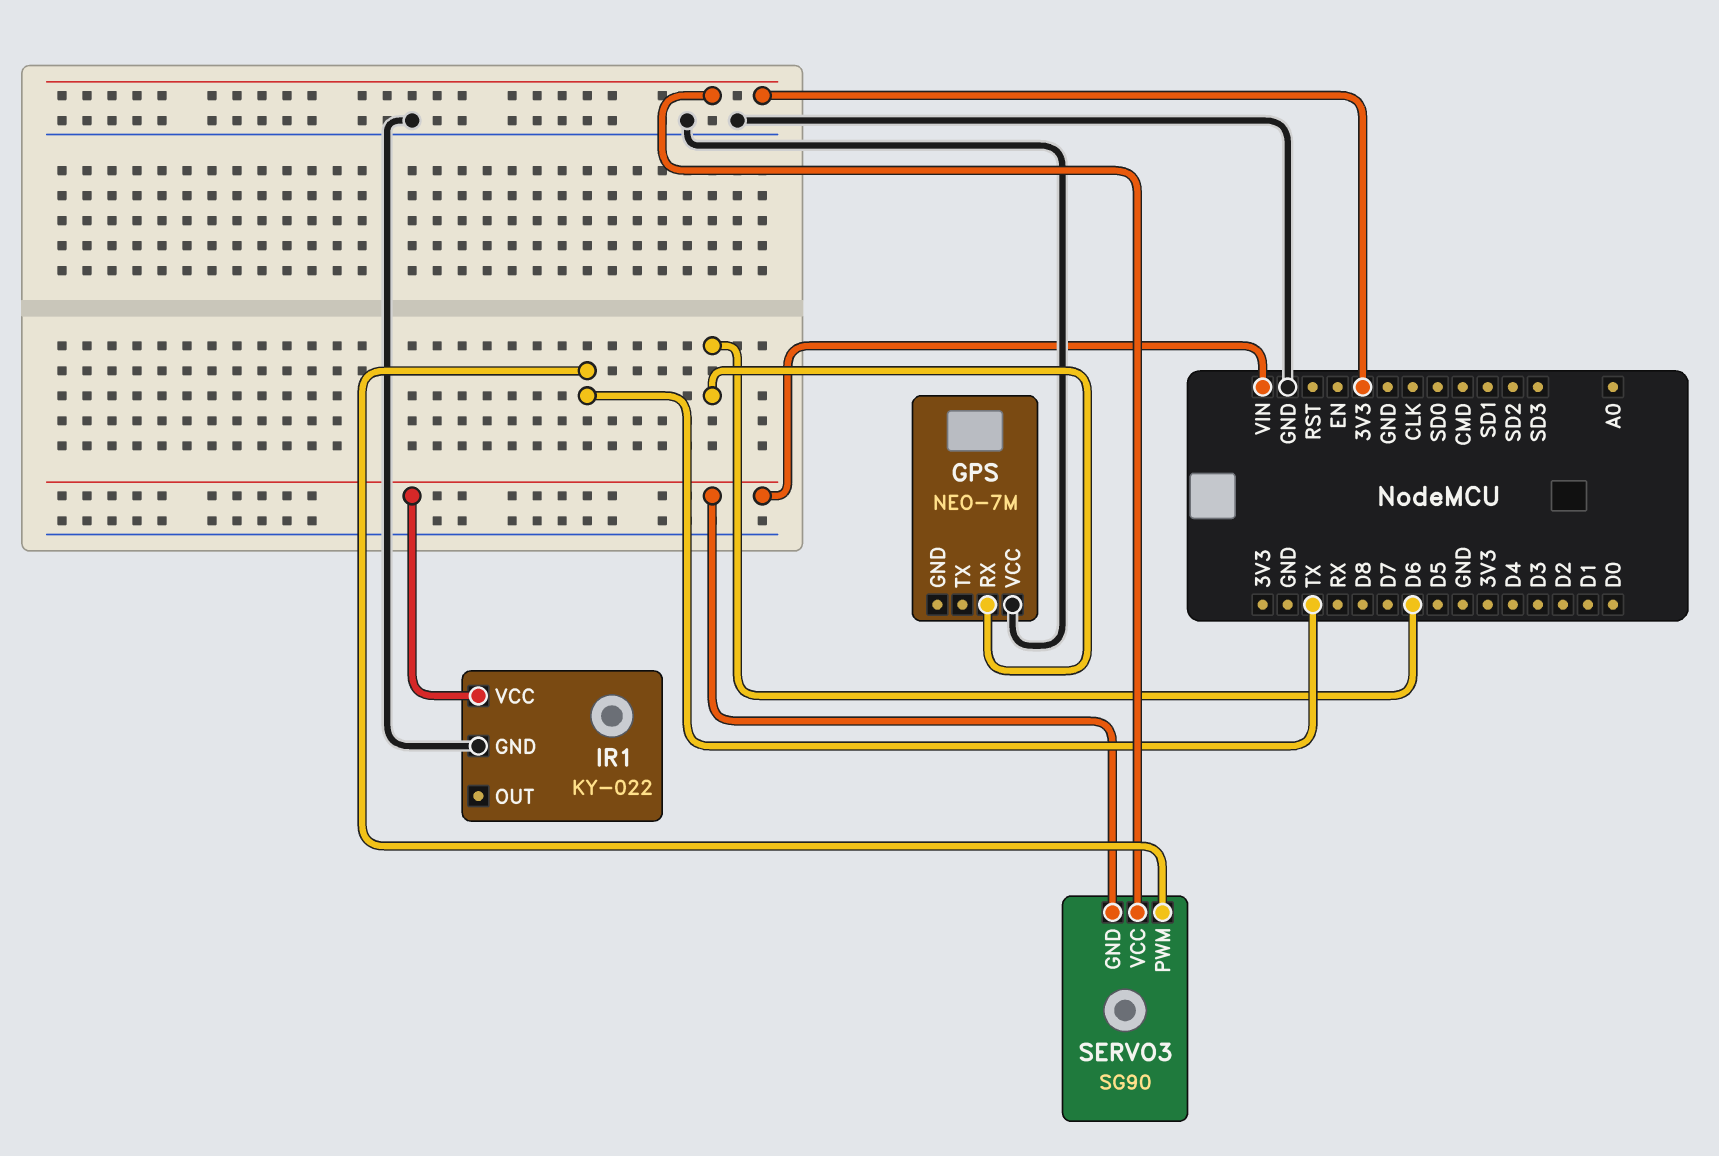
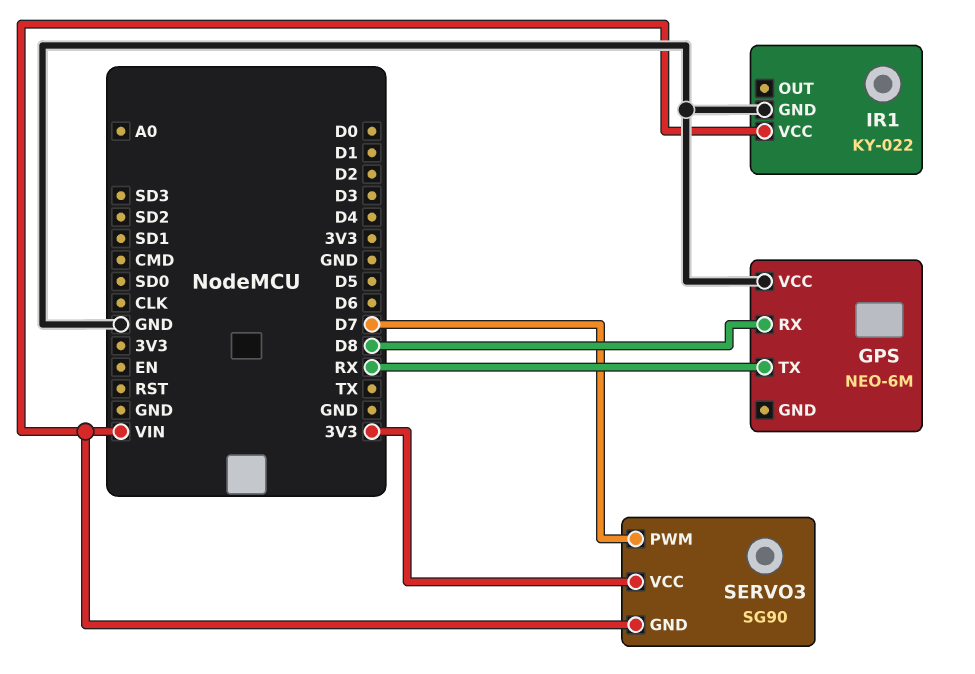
GPS: NEO-7M -> NEO-6M
GPS pin RX: D6 -> D8
GPS pin TX: none -> RX
SERVO3 pin PWM: TX -> D7

